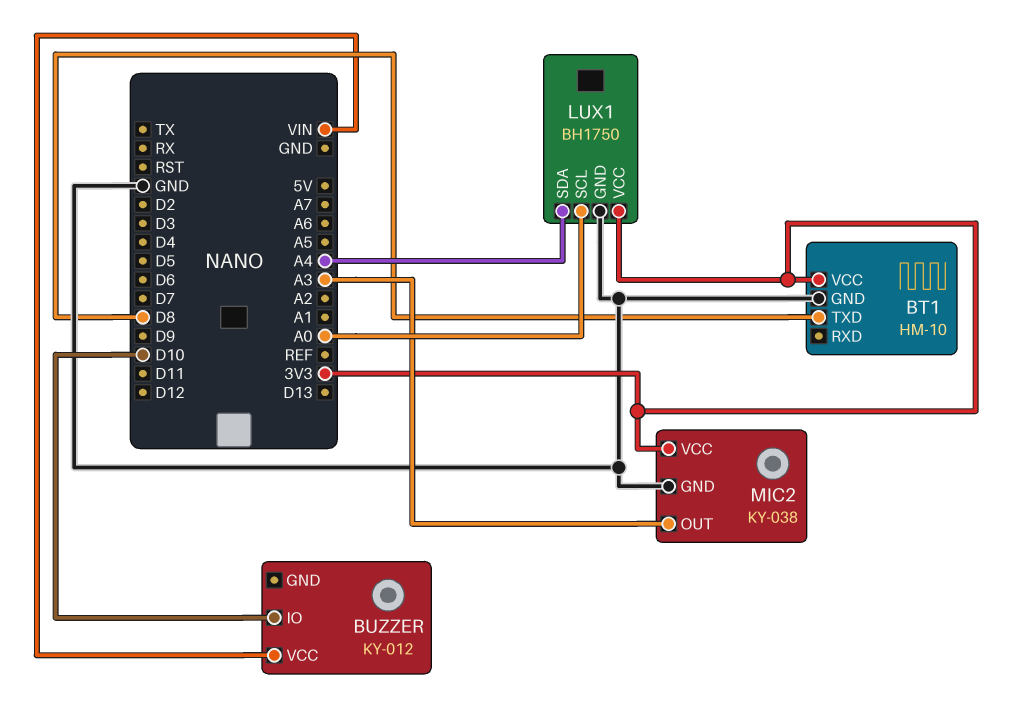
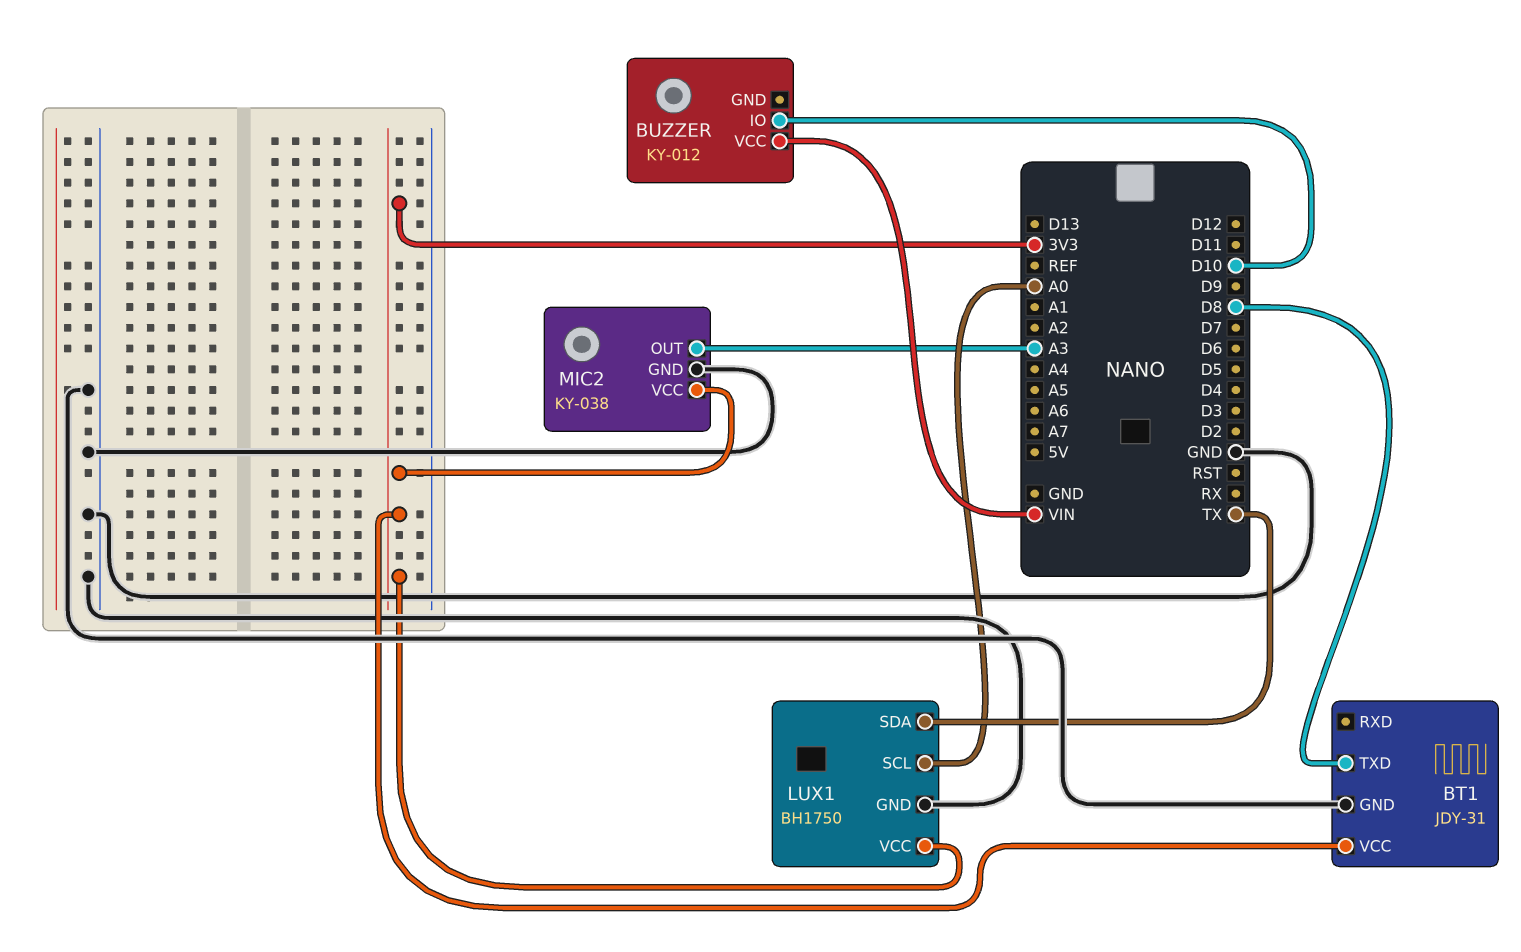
BT1: HM-10 -> JDY-31
LUX1 pin SDA: A4 -> TX

